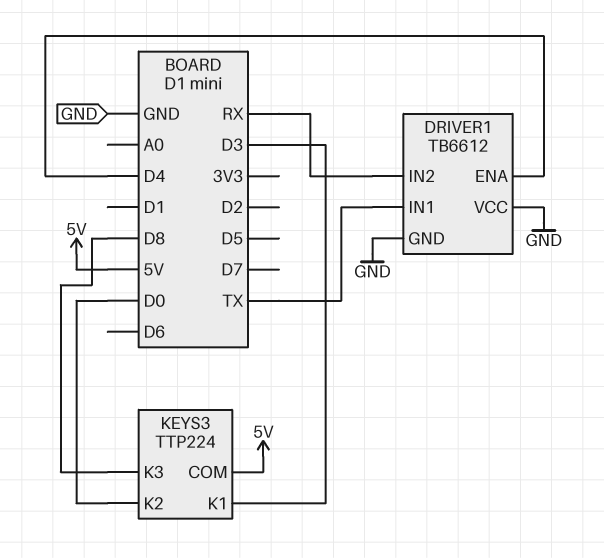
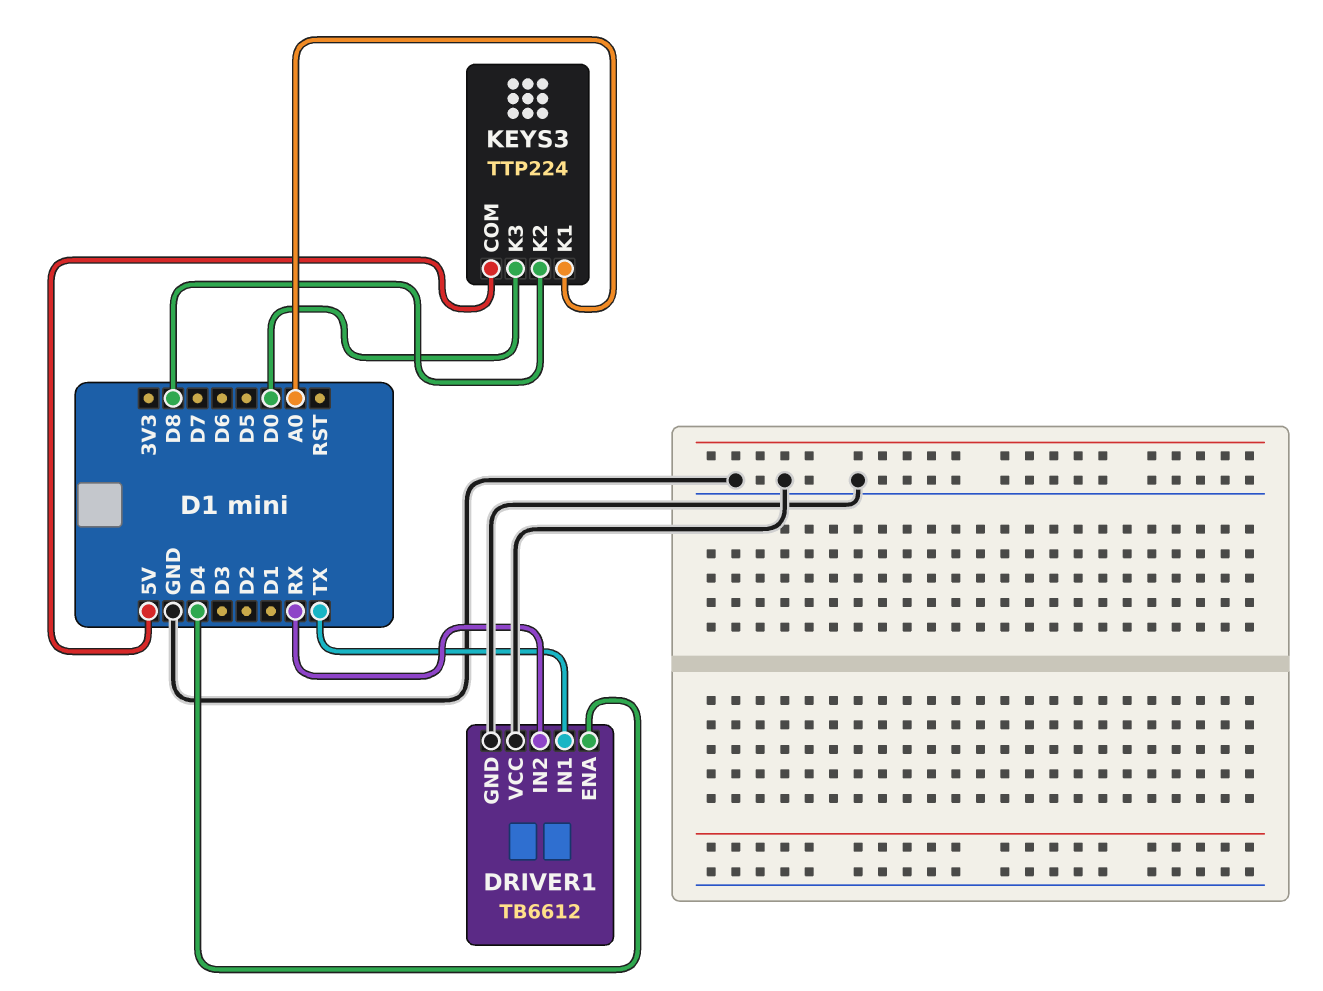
KEYS3 pin K1: D3 -> A0
KEYS3 pin K2: D0 -> D8
KEYS3 pin K3: D8 -> D0

